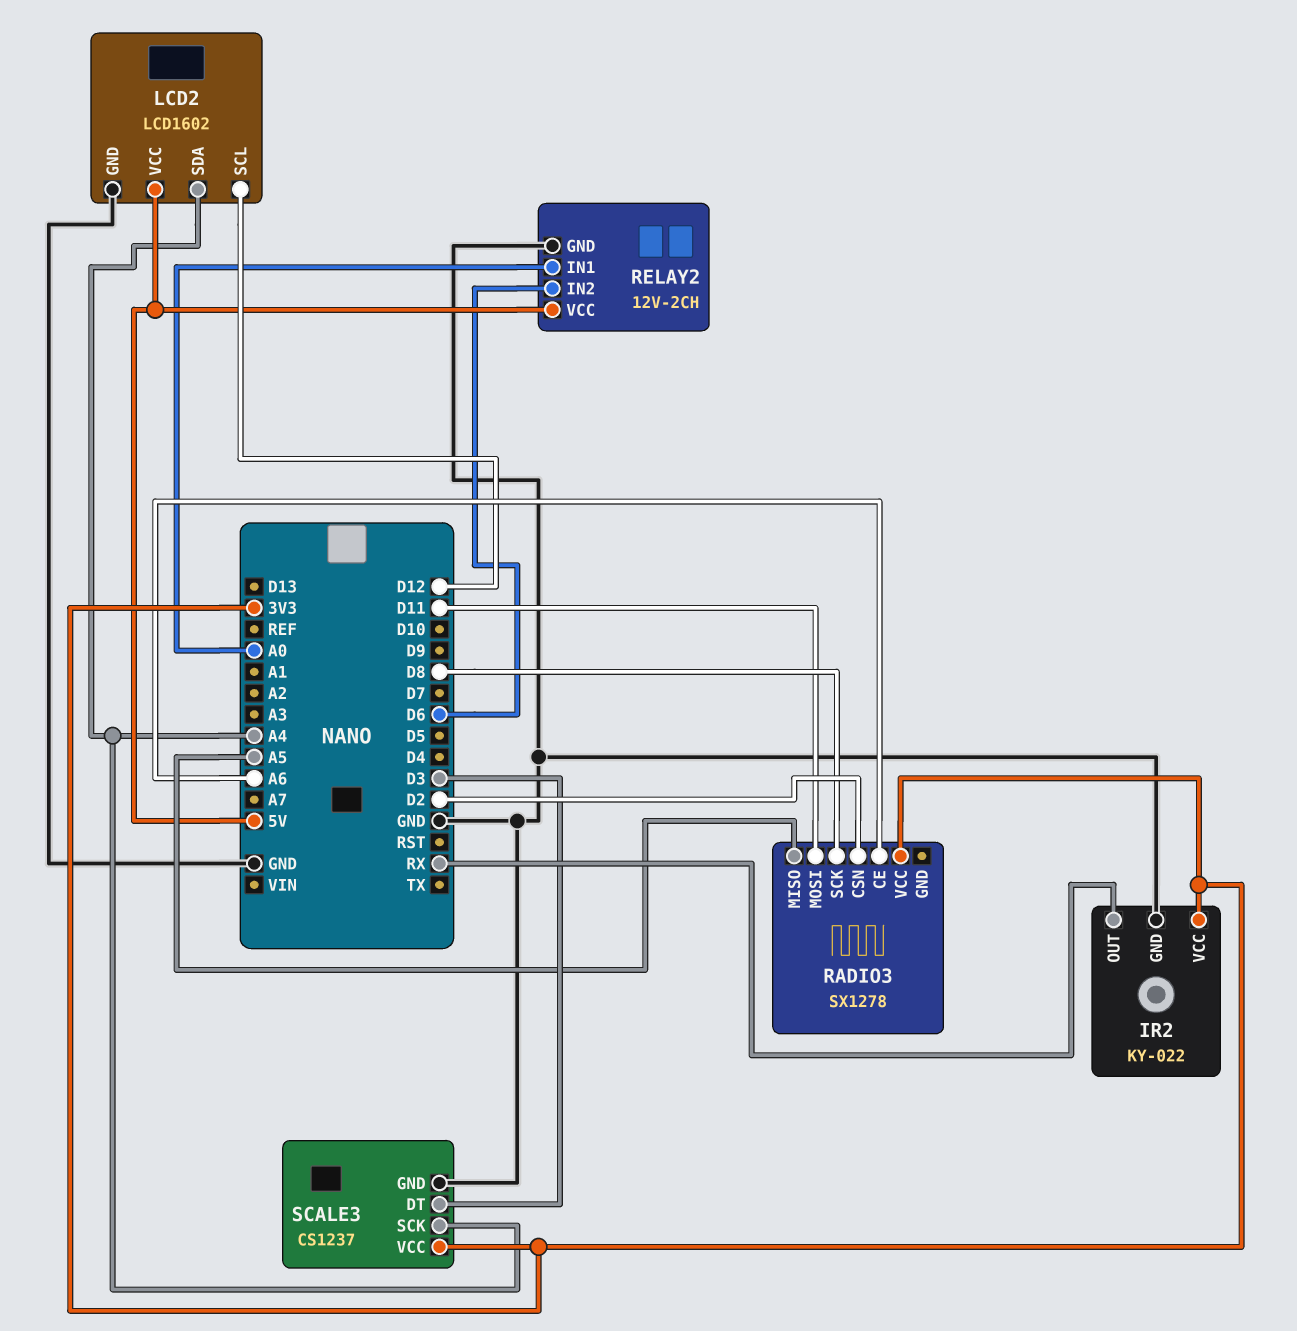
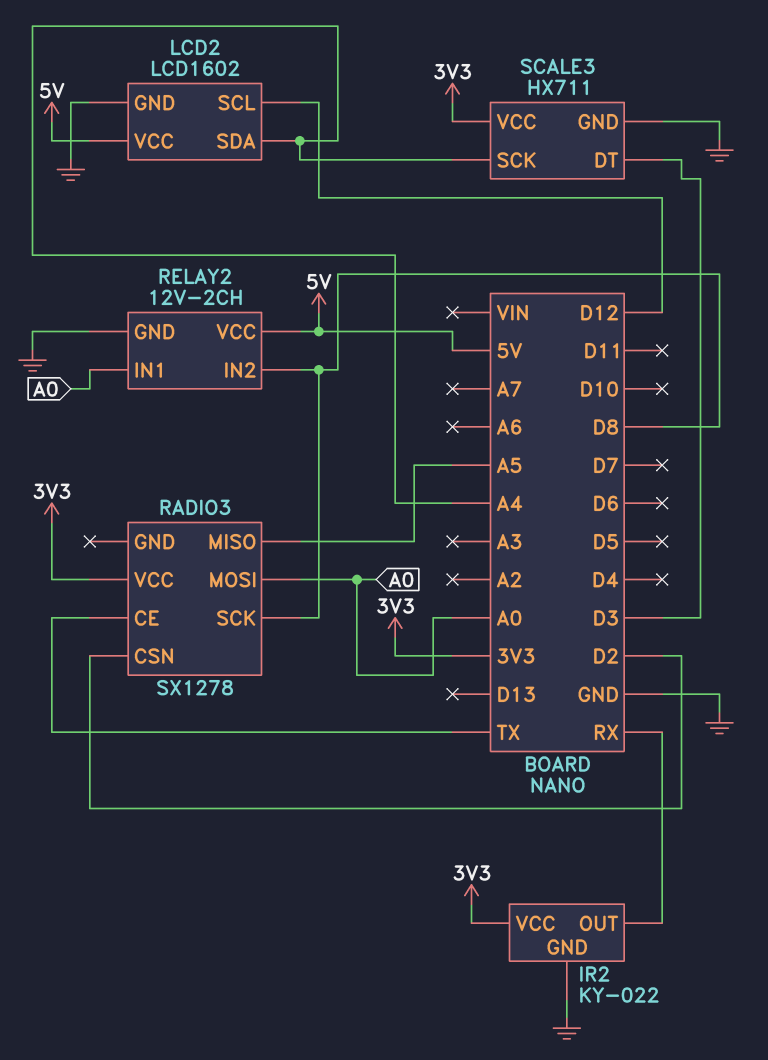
RADIO3 pin CE: A6 -> TX
RADIO3 pin MOSI: D11 -> A0
RELAY2 pin IN2: D6 -> D8
SCALE3: CS1237 -> HX711

